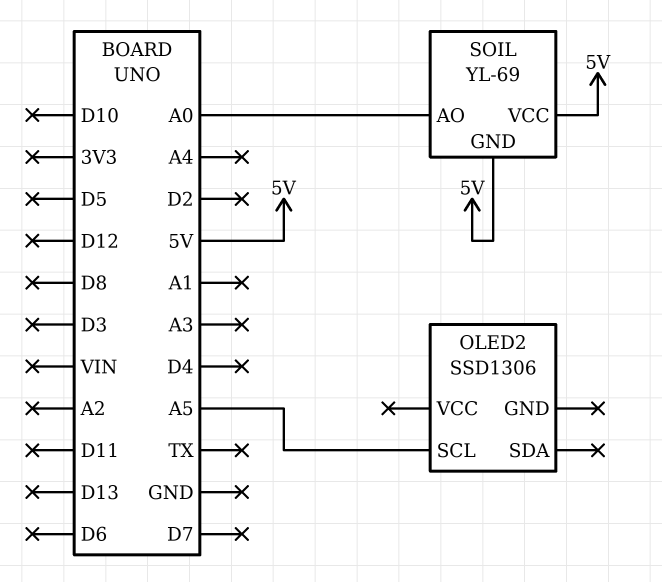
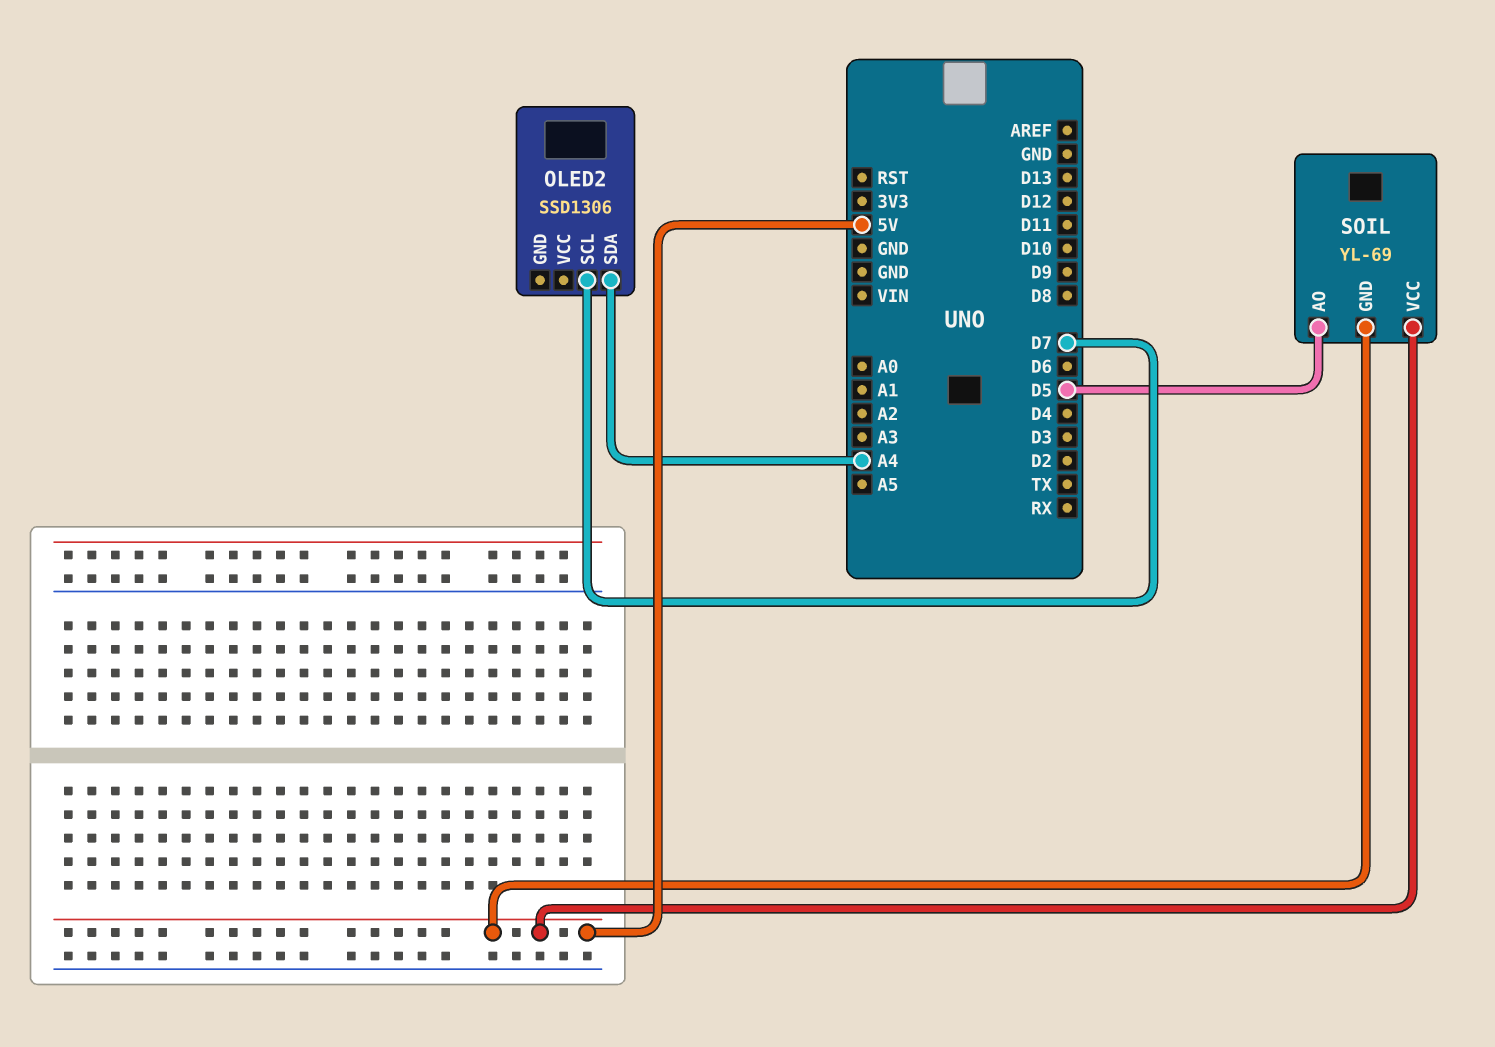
OLED2 pin SCL: A5 -> D7
OLED2 pin SDA: none -> A4
SOIL pin AO: A0 -> D5

